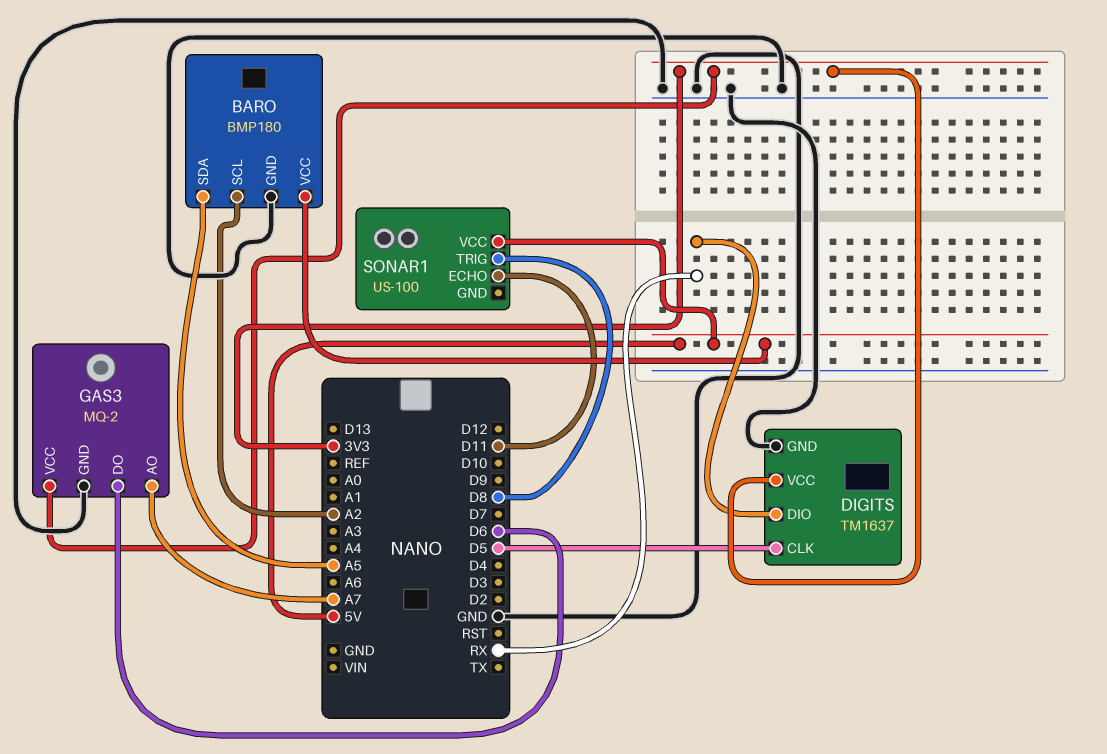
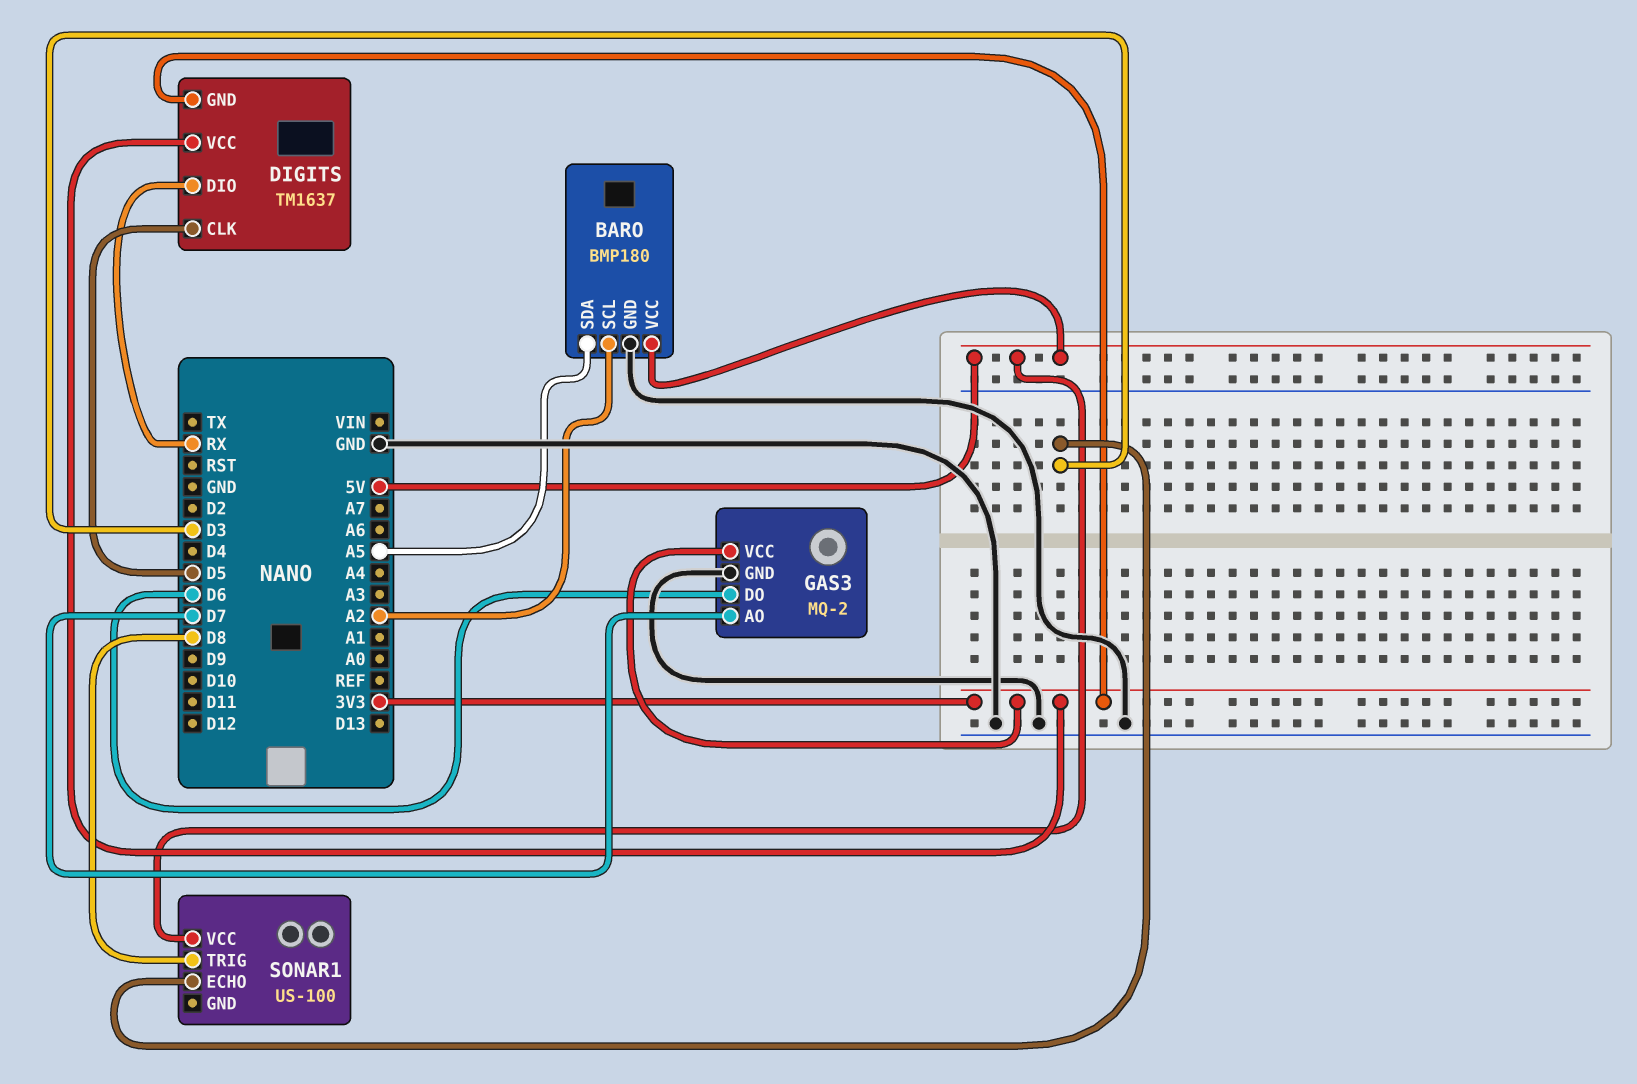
DIGITS pin GND: GND -> 3V3
GAS3 pin AO: A7 -> D7
SONAR1 pin ECHO: D11 -> D3

